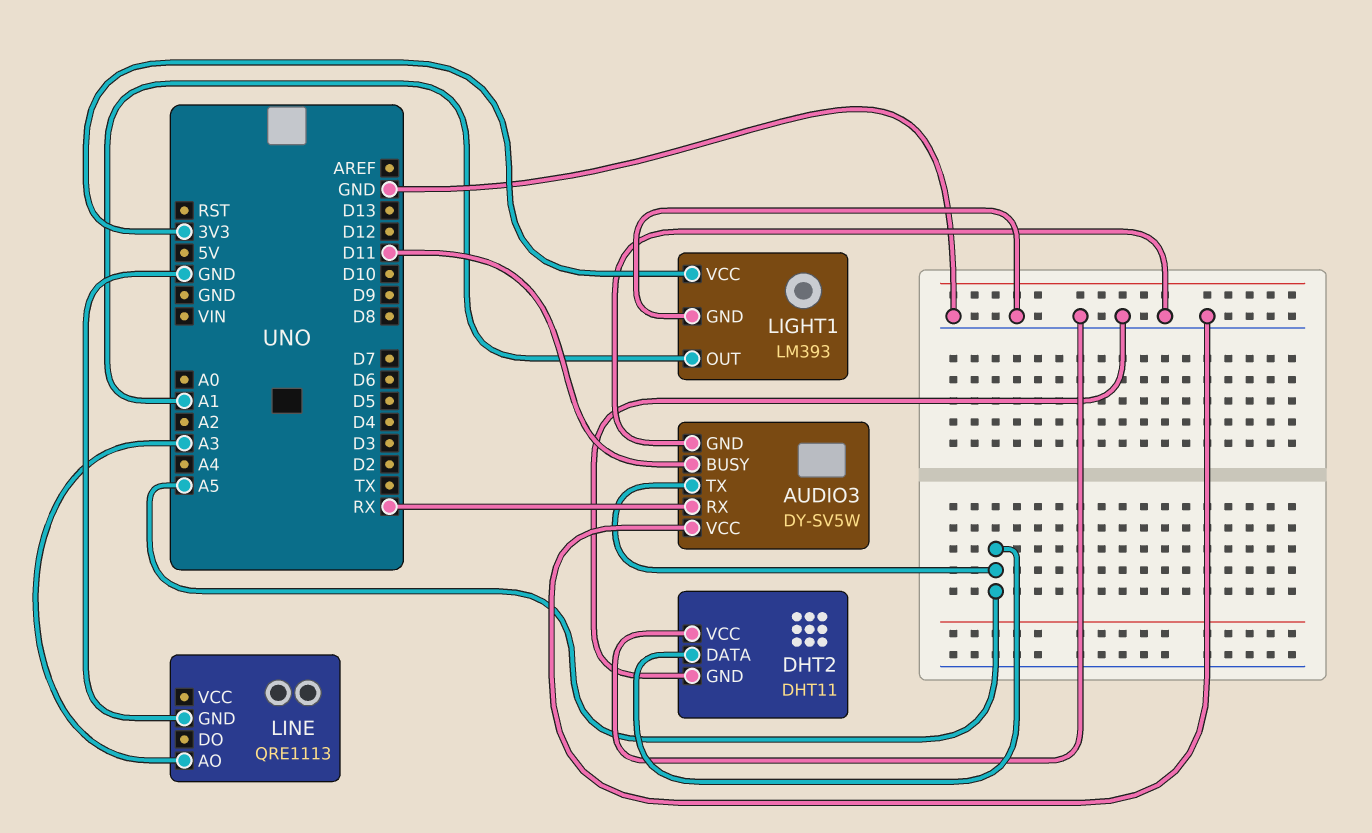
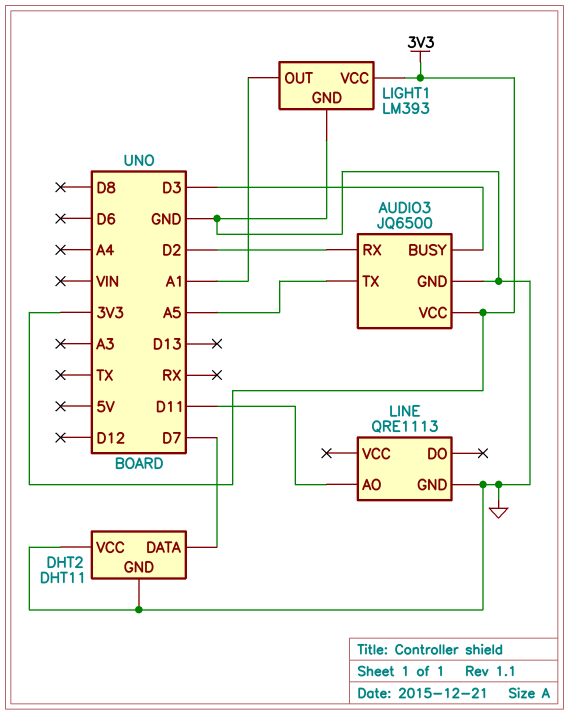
AUDIO3: DY-SV5W -> JQ6500
AUDIO3 pin BUSY: D11 -> D3
AUDIO3 pin RX: RX -> D2
AUDIO3 pin VCC: GND -> 3V3
DHT2 pin DATA: A5 -> D7
LINE pin AO: A3 -> D11

